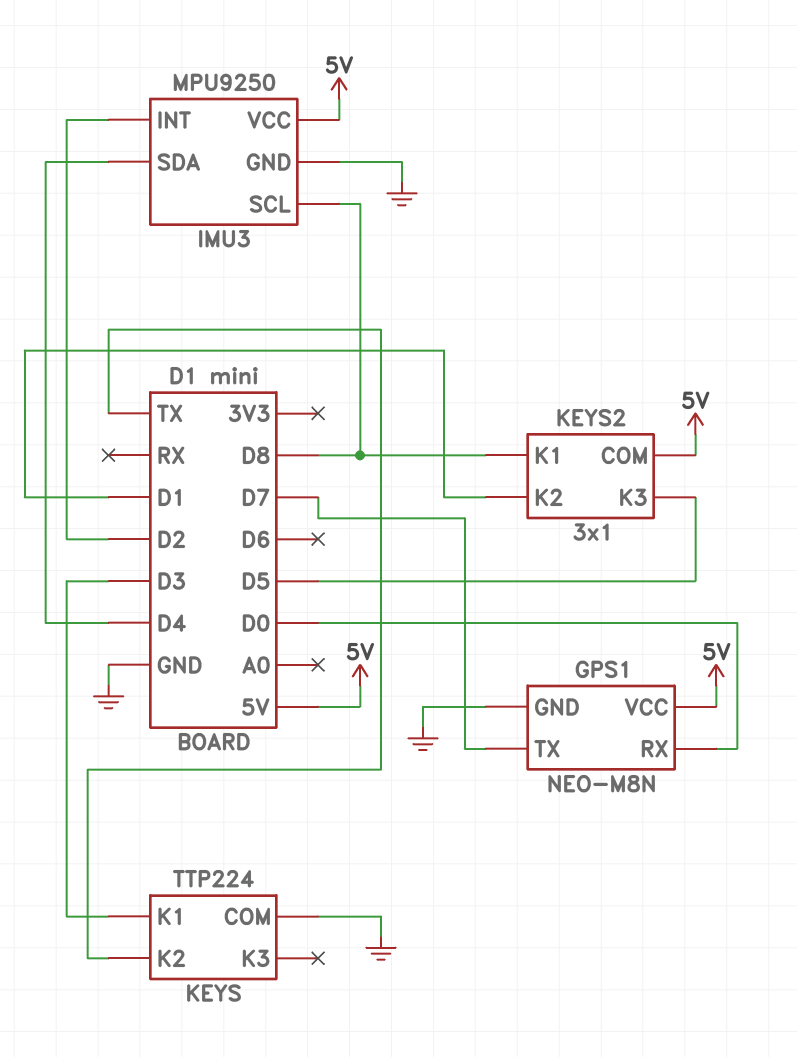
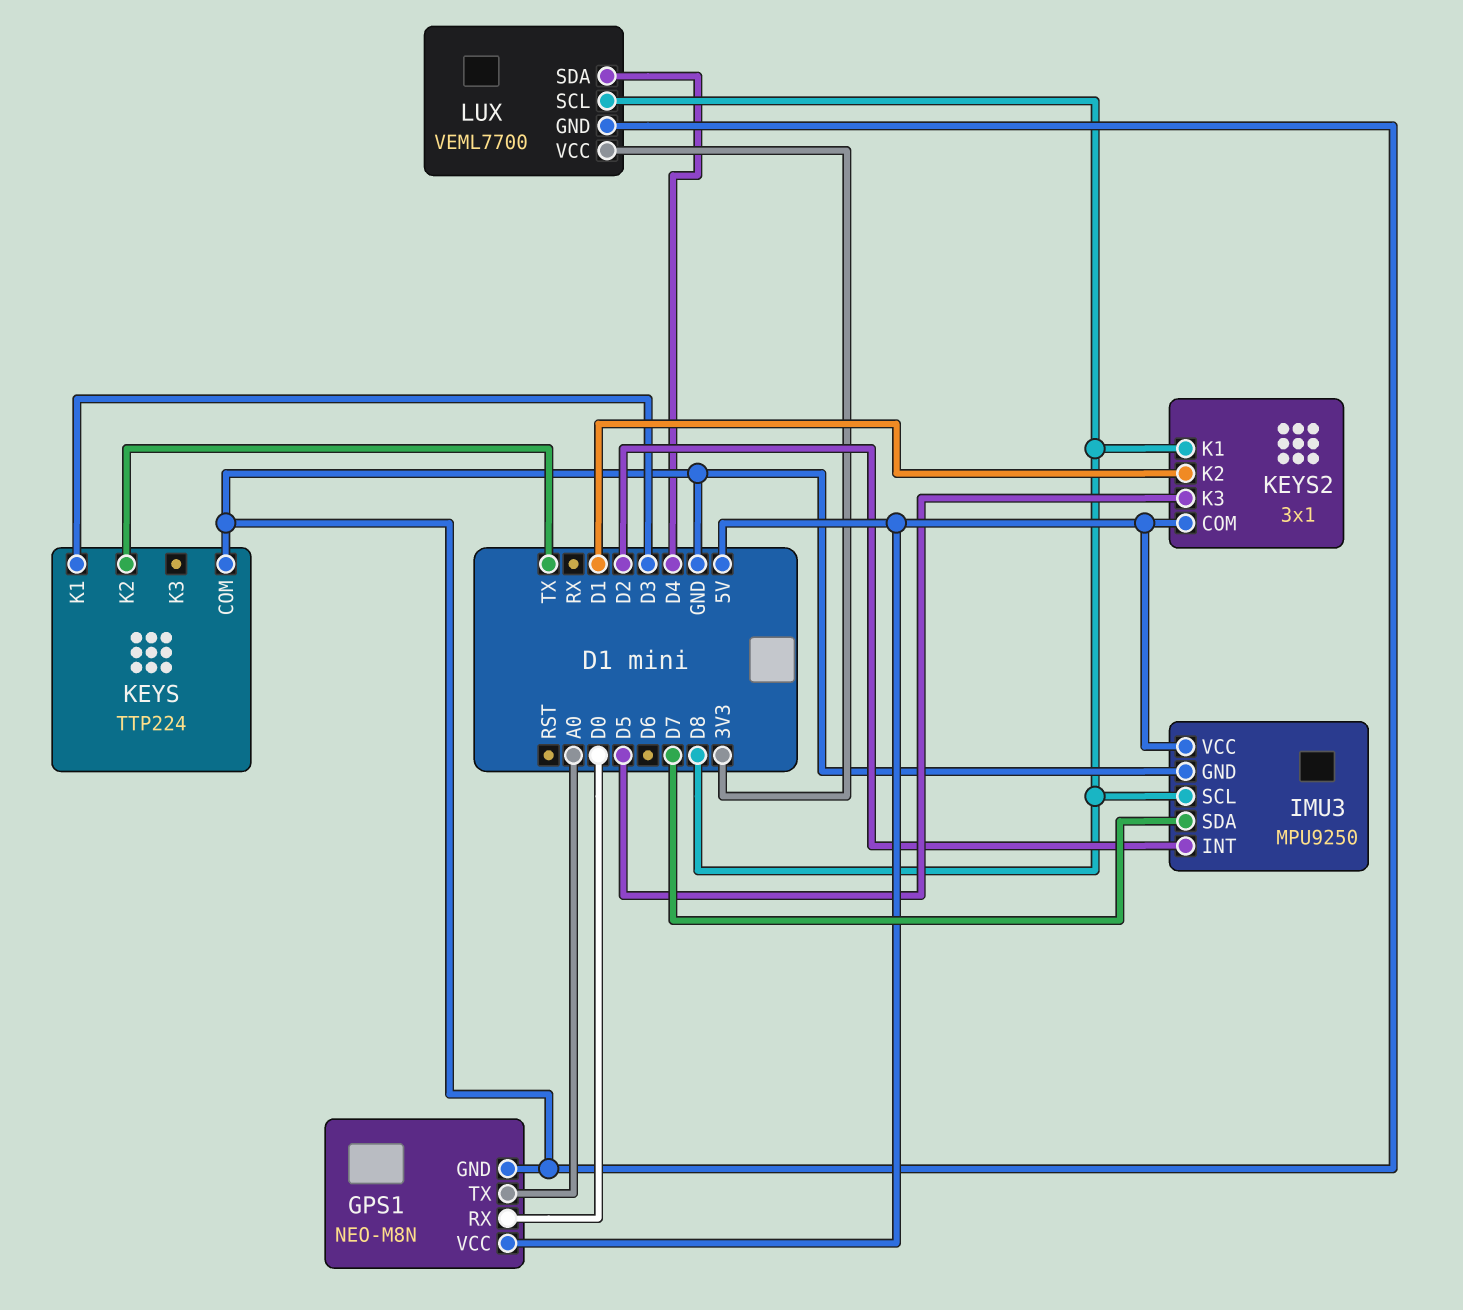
GPS1 pin TX: D7 -> A0
IMU3 pin SDA: D4 -> D7
LUX: none -> VEML7700
LUX pin GND: none -> GND
LUX pin SCL: none -> D8
LUX pin SDA: none -> D4
LUX pin VCC: none -> 3V3

